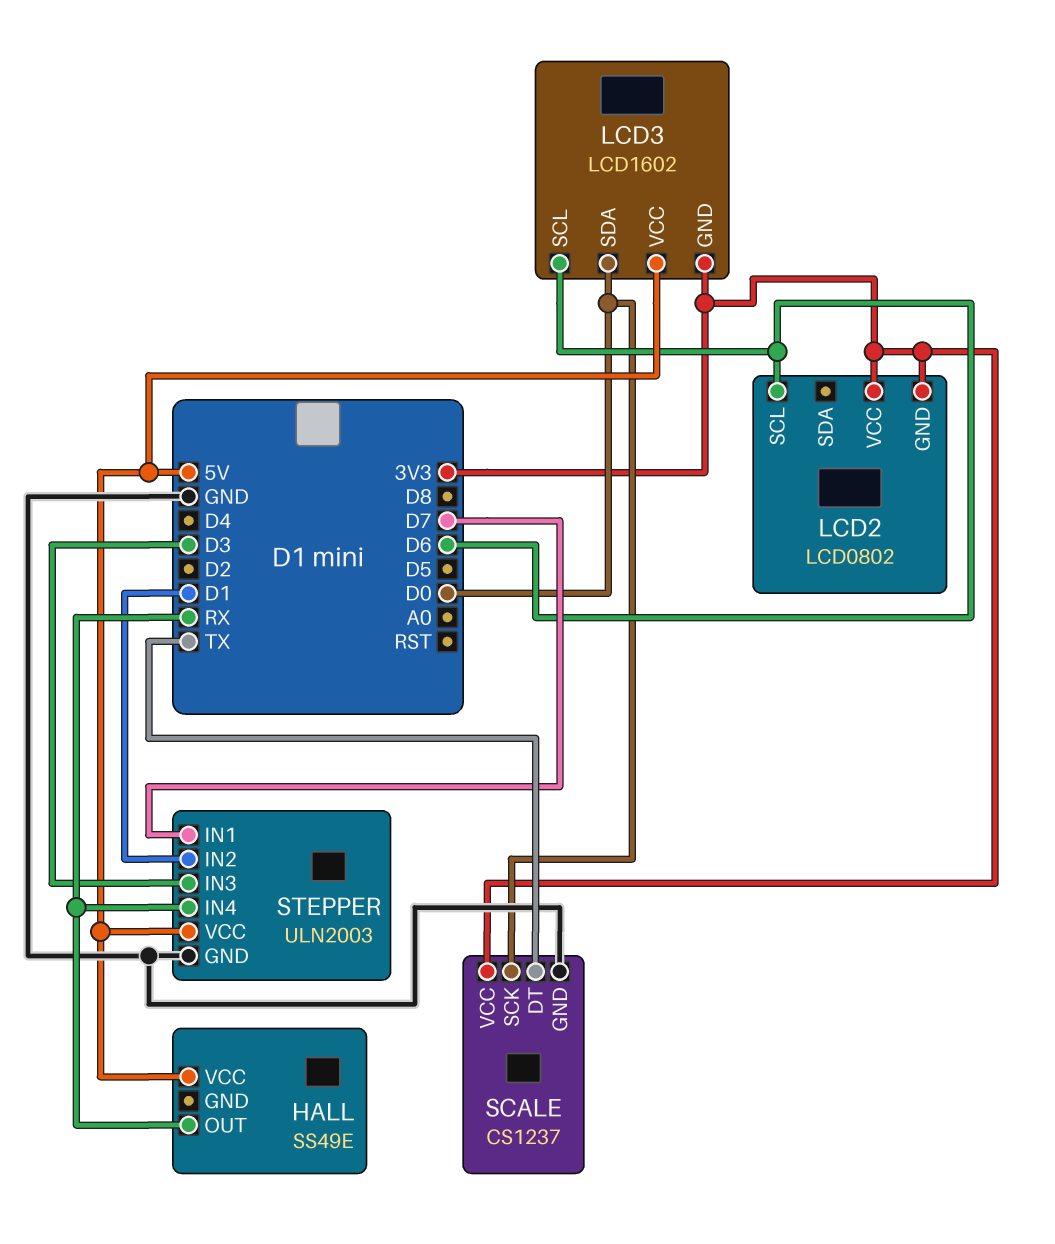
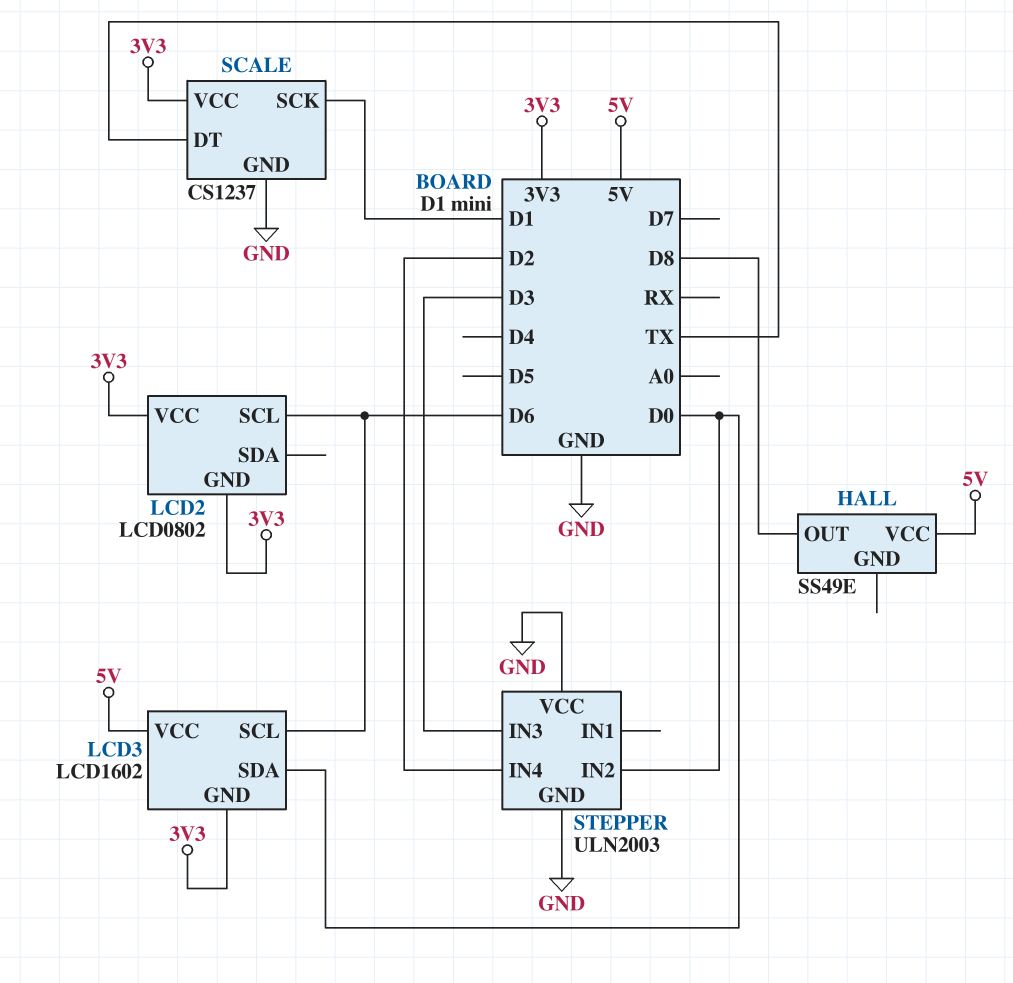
HALL pin OUT: RX -> D8
SCALE pin SCK: D0 -> D1
STEPPER pin IN1: D7 -> none
STEPPER pin IN2: D1 -> D0
STEPPER pin IN4: RX -> D2
STEPPER pin VCC: 5V -> GND

